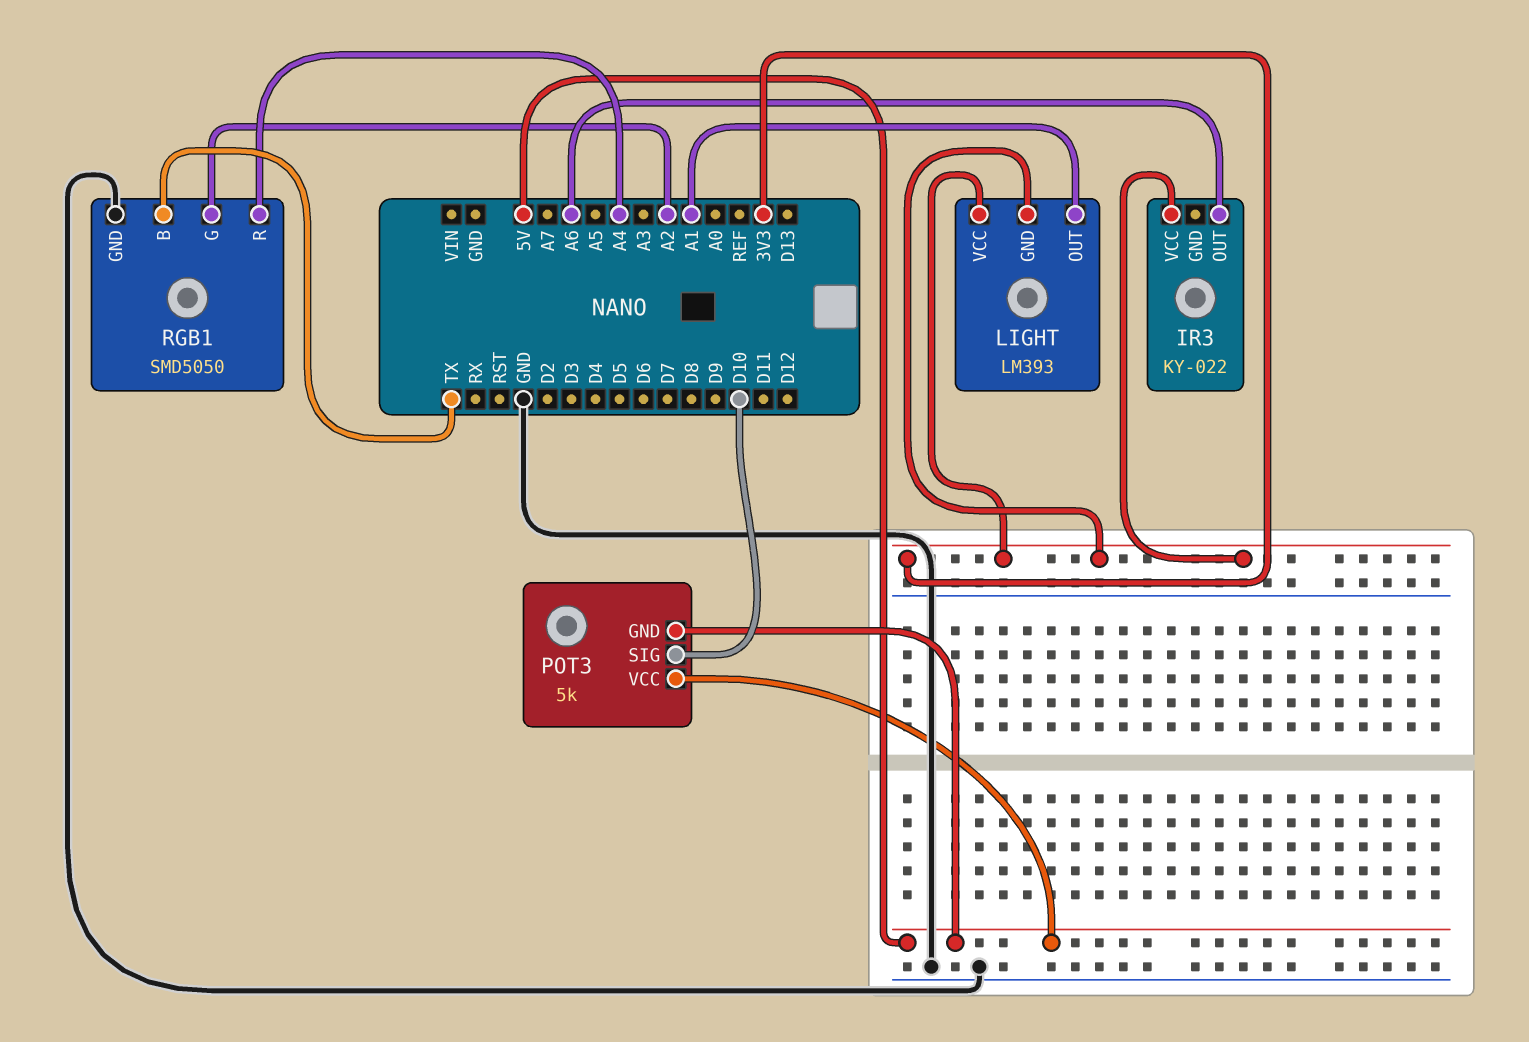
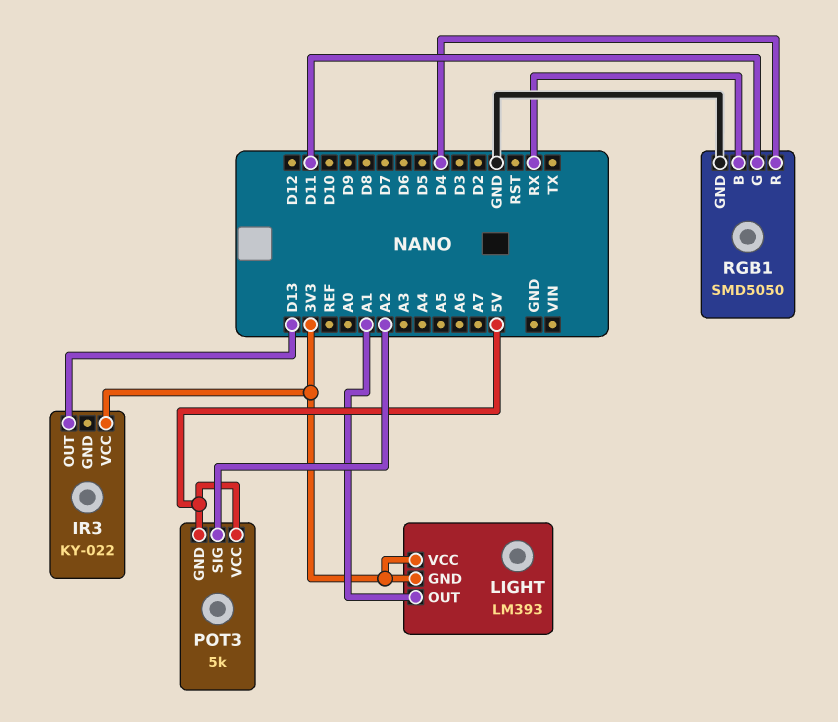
IR3 pin OUT: A6 -> D13
POT3 pin SIG: D10 -> A2
RGB1 pin B: TX -> RX
RGB1 pin G: A2 -> D11
RGB1 pin R: A4 -> D4

